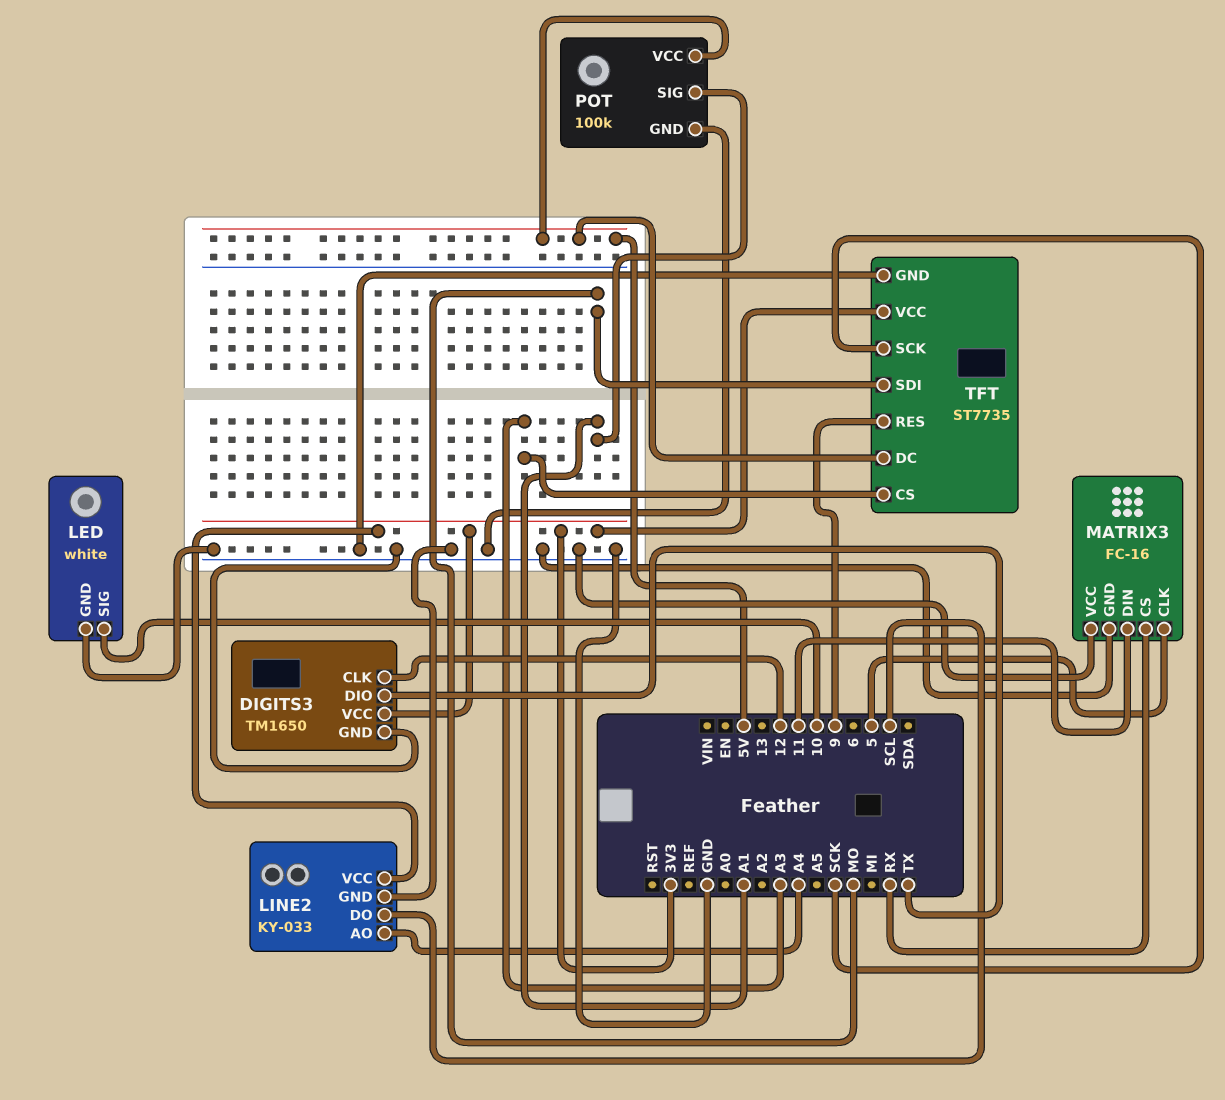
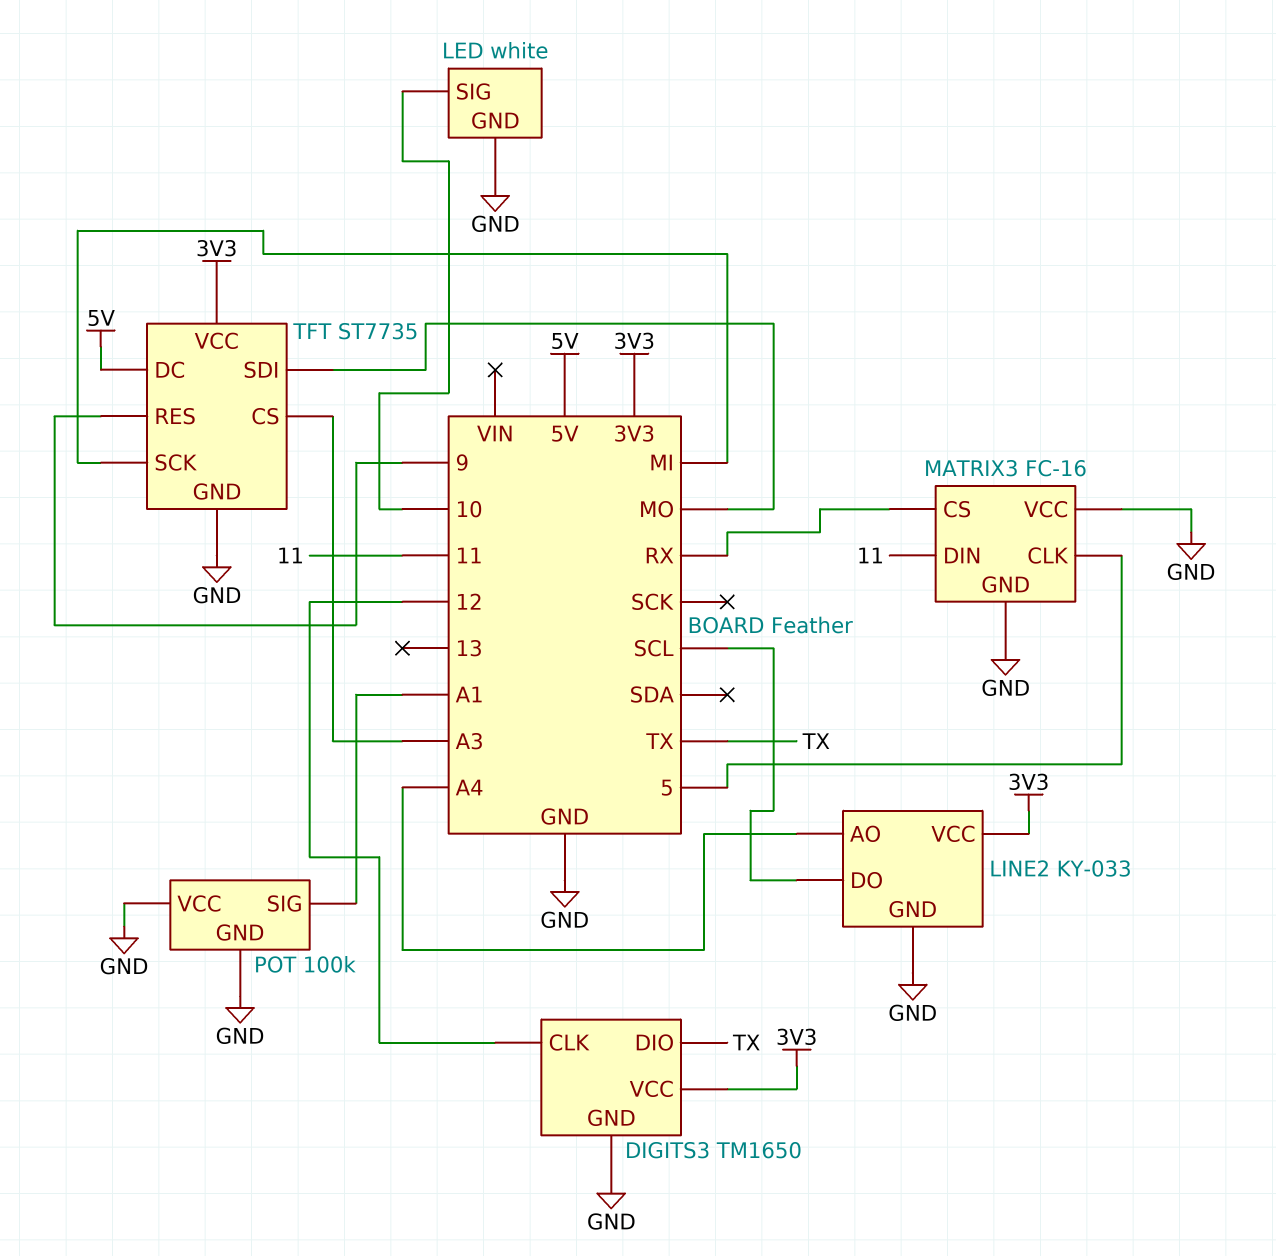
POT pin VCC: 5V -> GND
TFT pin SCK: SCK -> MI

